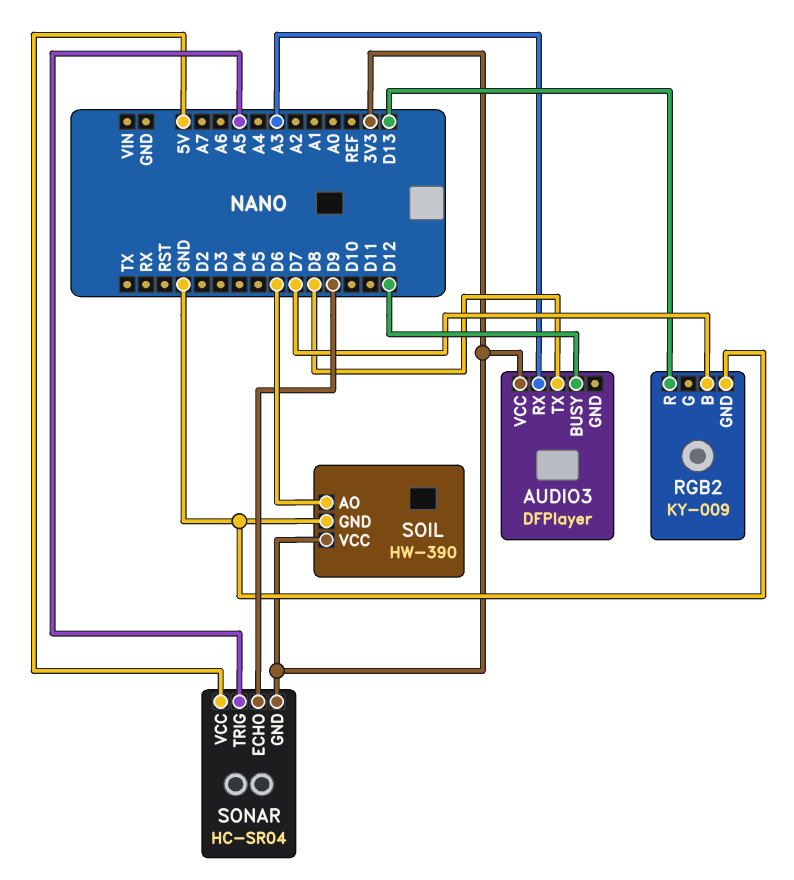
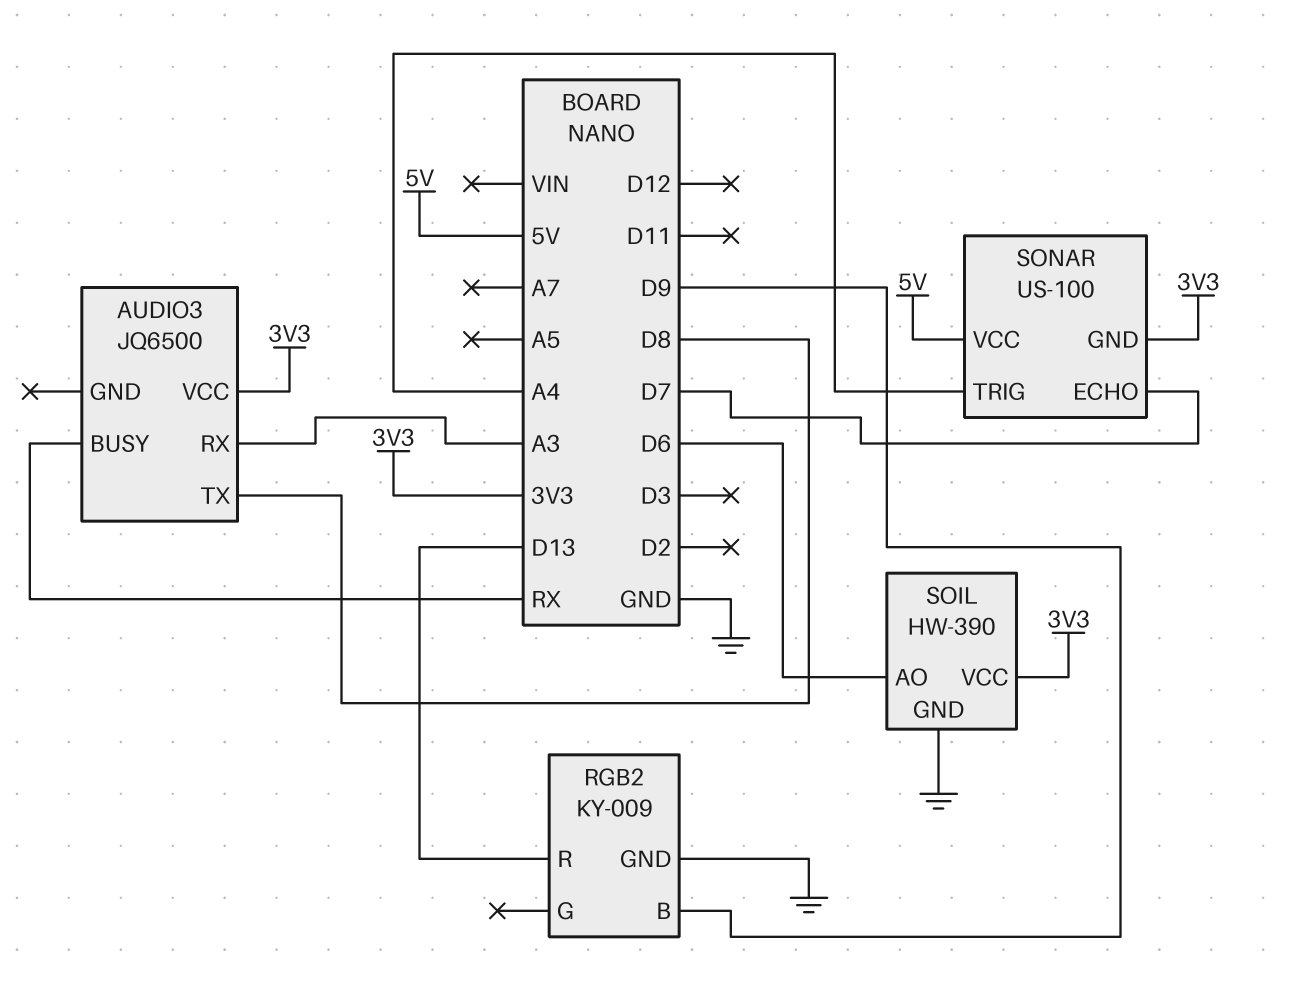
AUDIO3: DFPlayer -> JQ6500
AUDIO3 pin BUSY: D12 -> RX
RGB2 pin B: D7 -> D9
SONAR: HC-SR04 -> US-100
SONAR pin ECHO: D9 -> D7
SONAR pin TRIG: A5 -> A4

